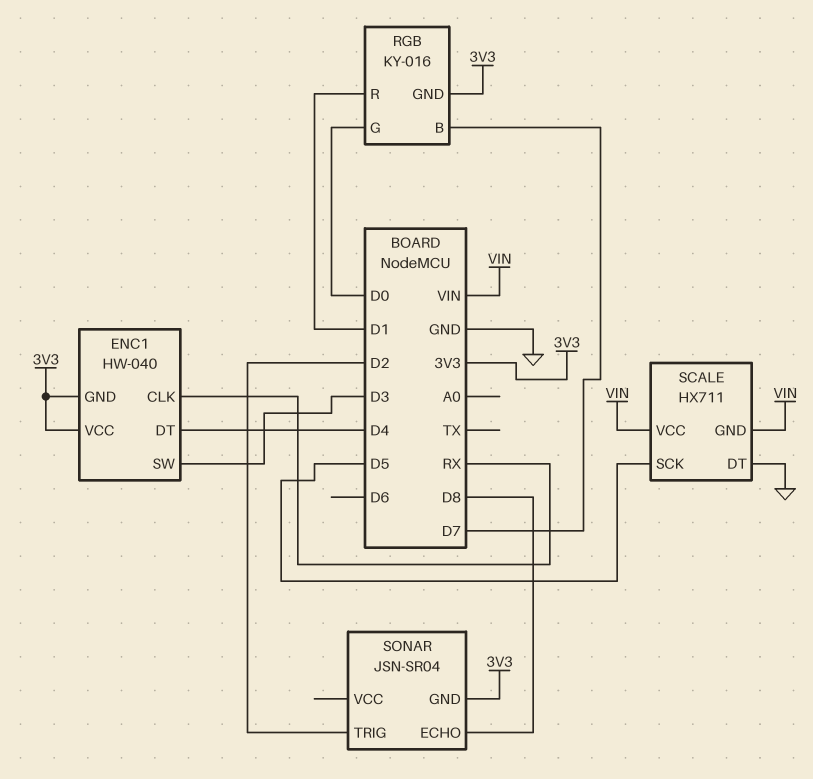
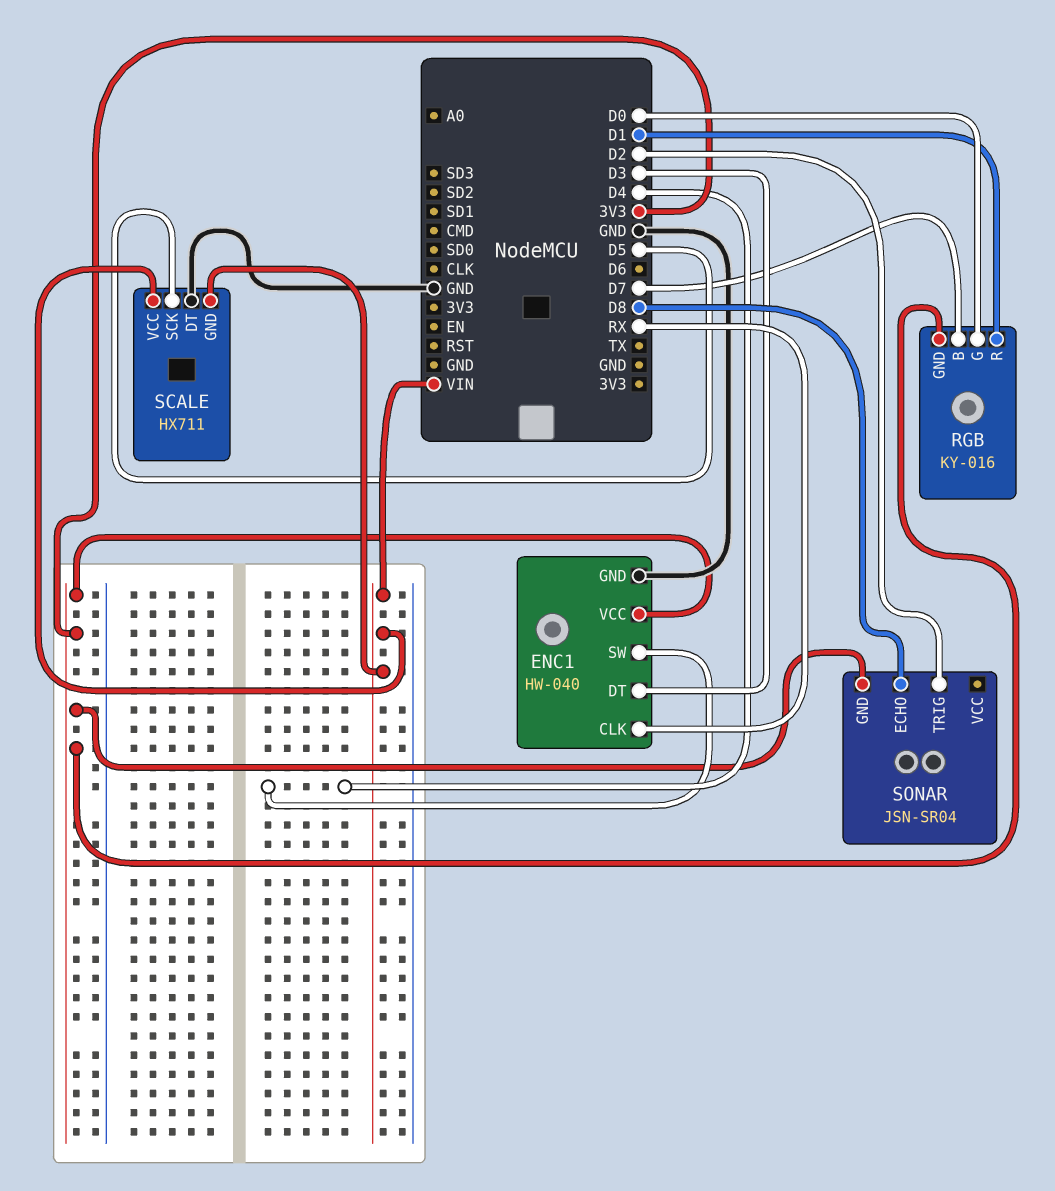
ENC1 pin DT: D4 -> D3
ENC1 pin GND: 3V3 -> GND
ENC1 pin SW: D3 -> D4

